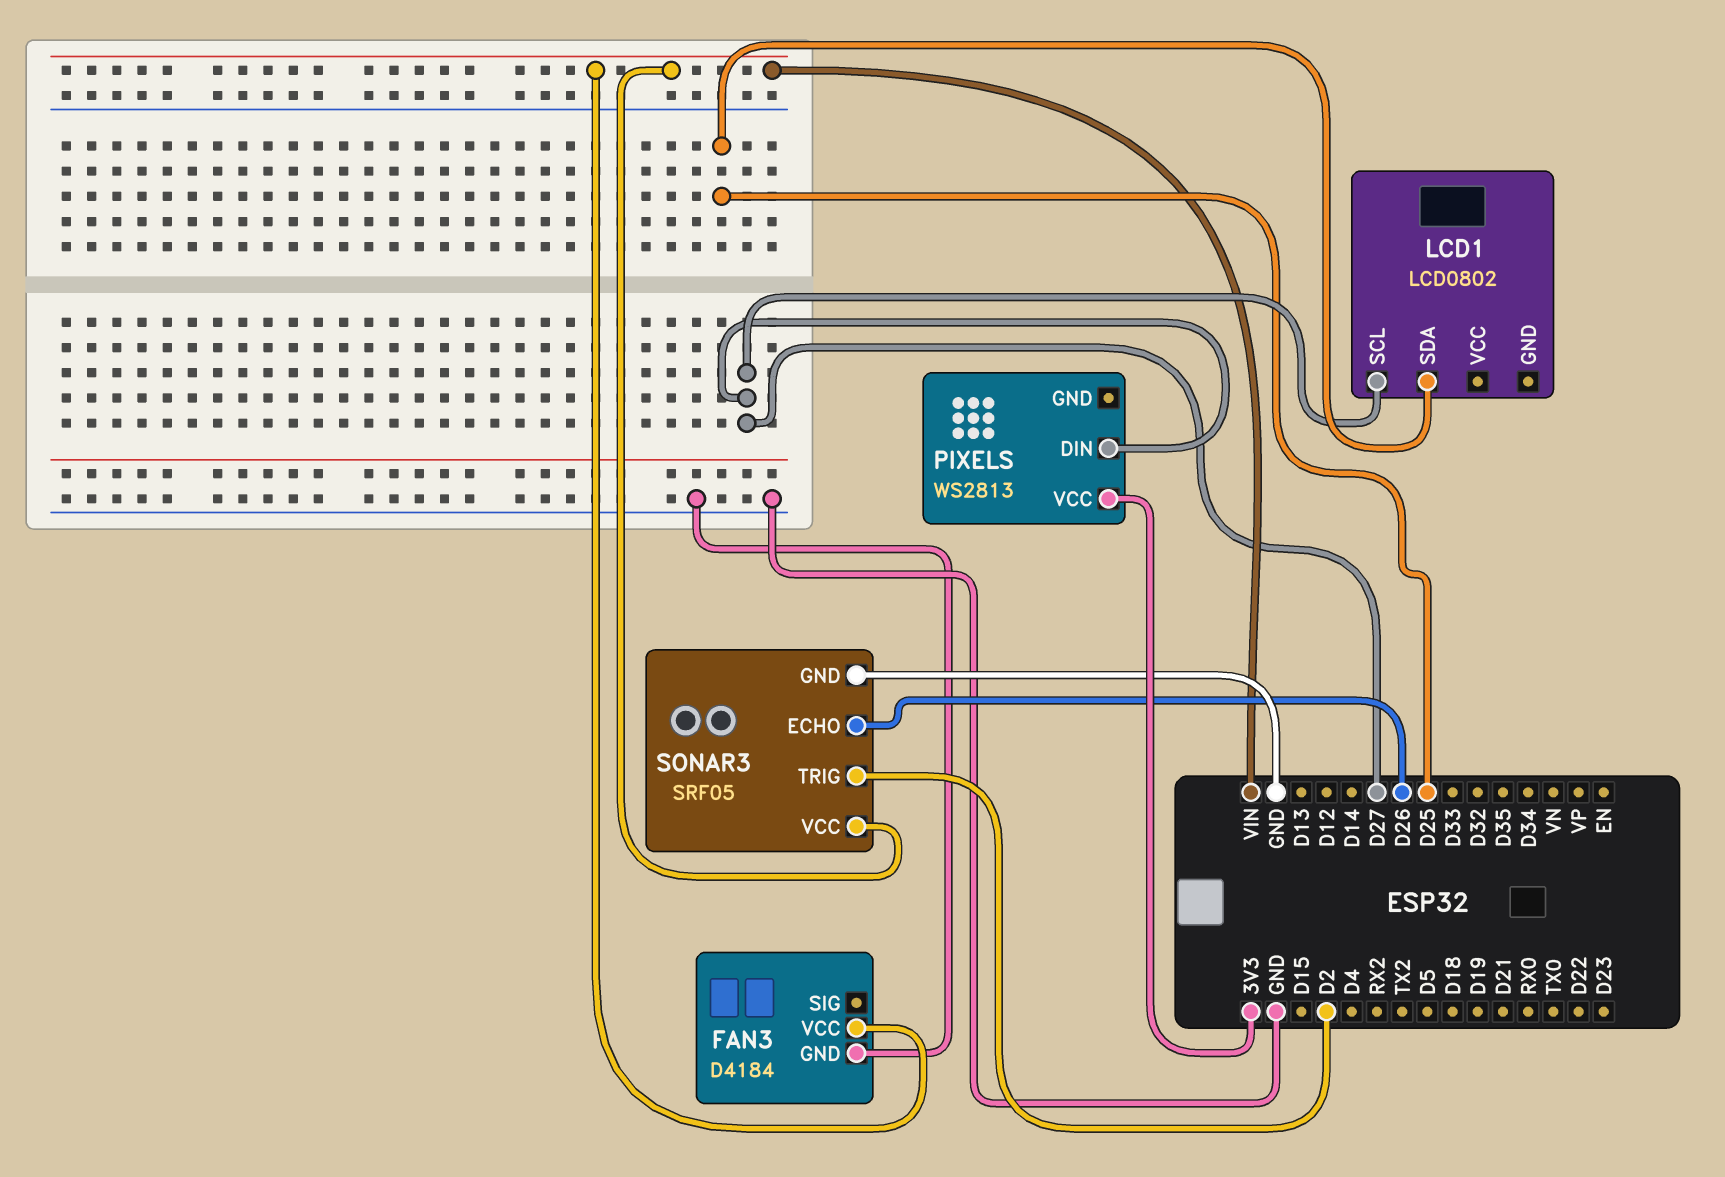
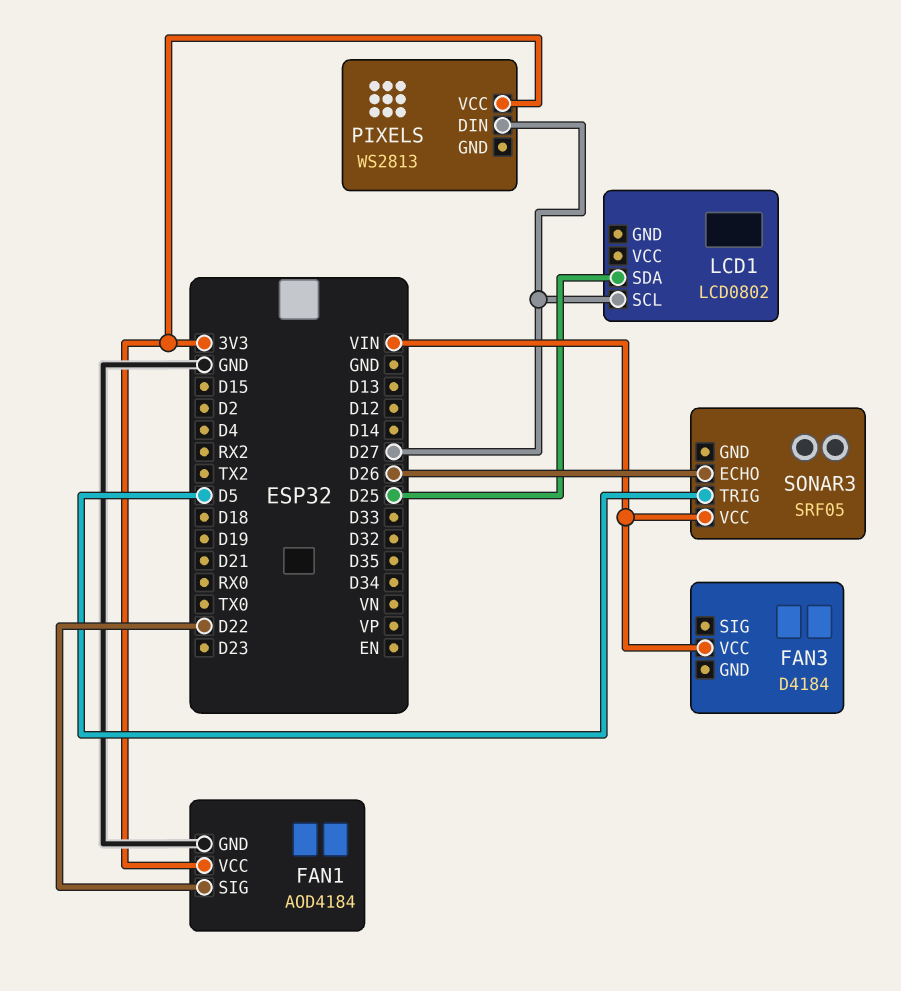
FAN1: none -> AOD4184
FAN1 pin GND: none -> GND
FAN1 pin SIG: none -> D22
FAN1 pin VCC: none -> 3V3
FAN3 pin GND: GND -> none
SONAR3 pin GND: GND -> none
SONAR3 pin TRIG: D2 -> D5

